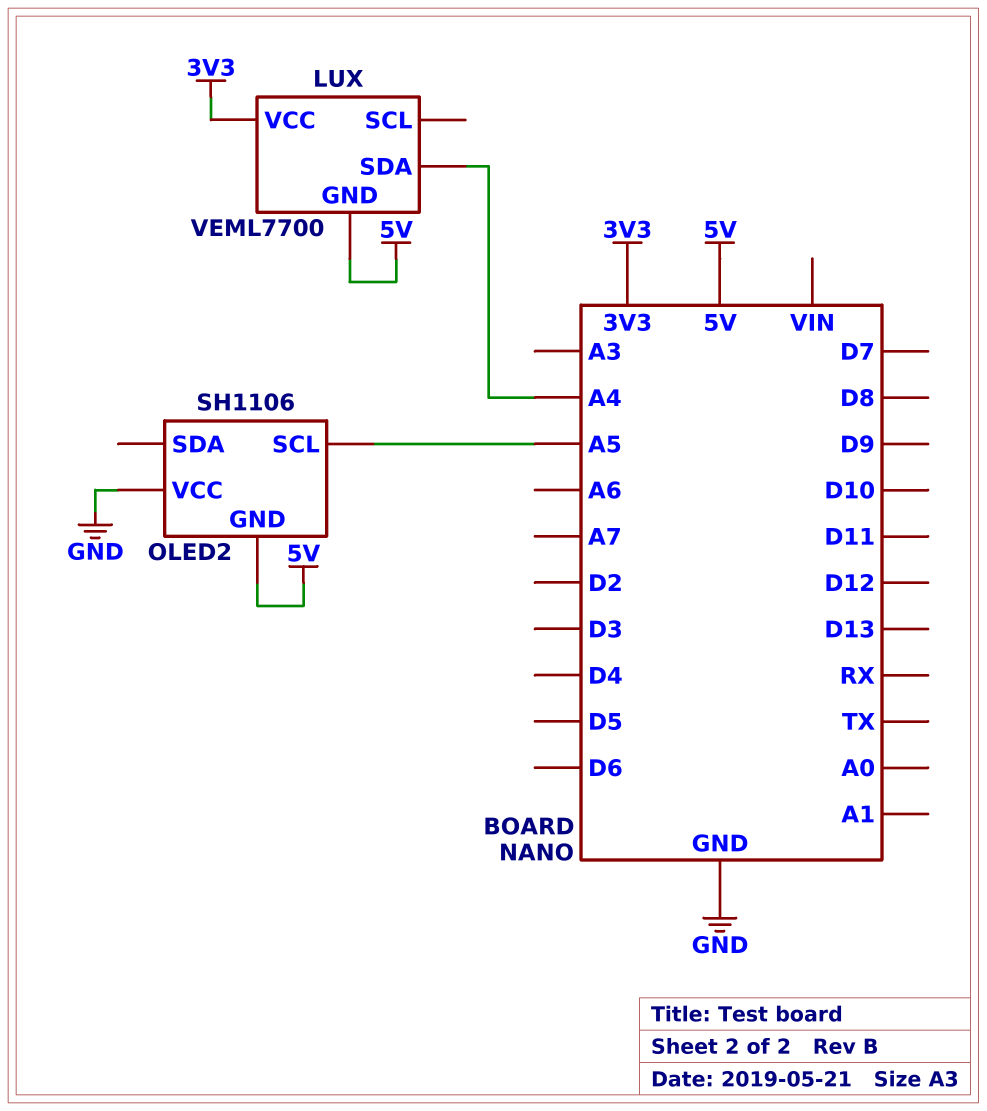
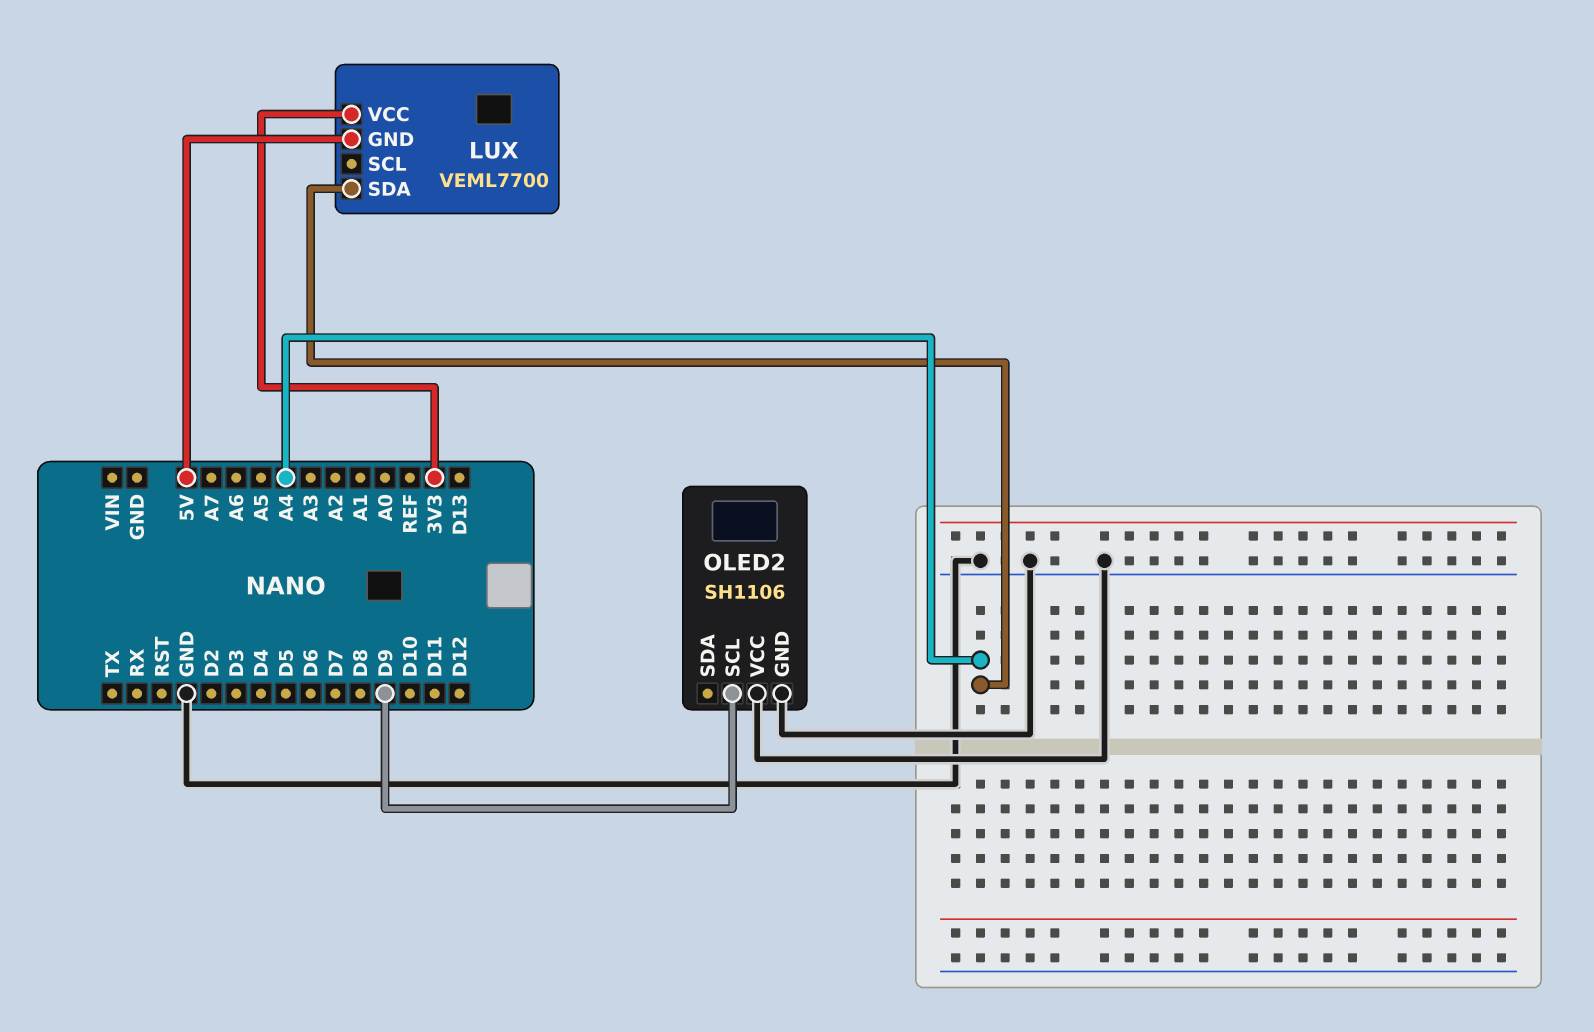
OLED2 pin GND: 5V -> GND
OLED2 pin SCL: A5 -> D9

